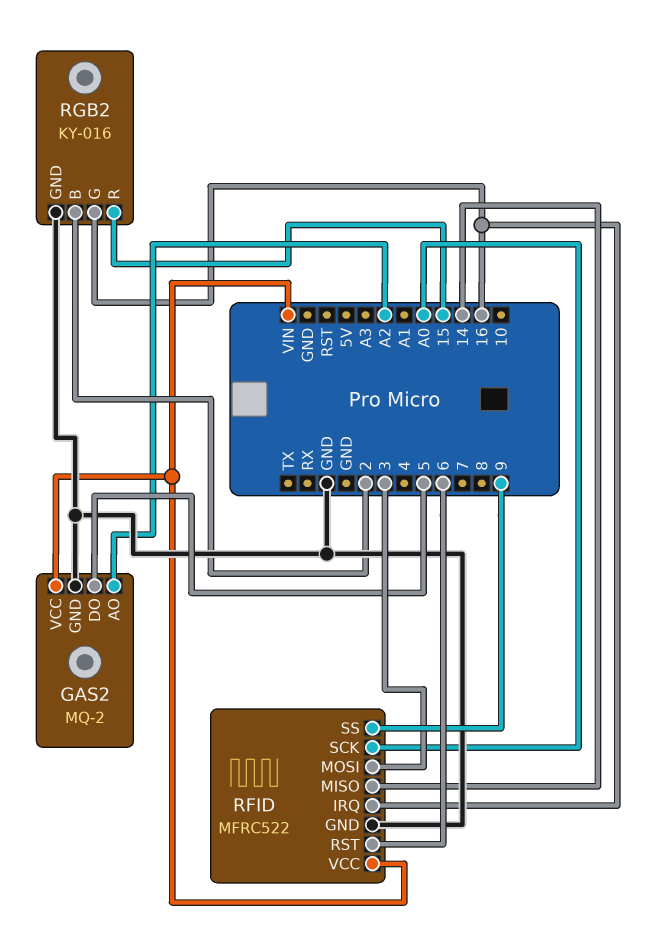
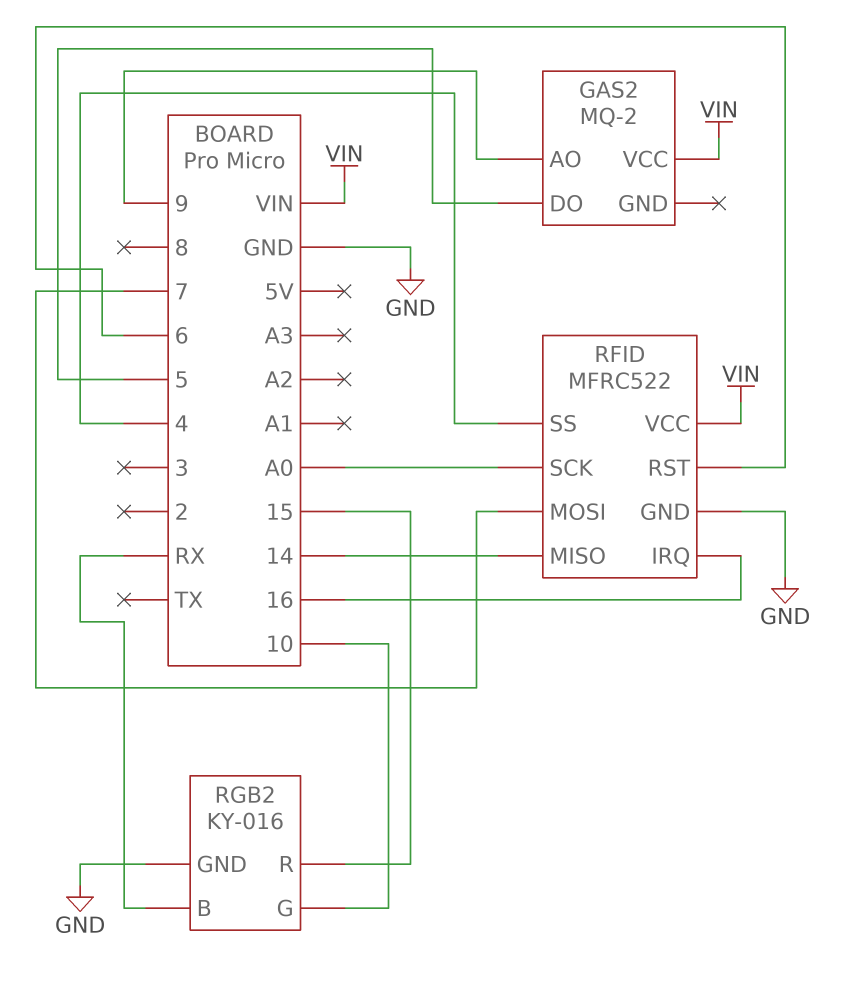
GAS2 pin AO: A2 -> 9
GAS2 pin GND: GND -> none
RFID pin MOSI: 3 -> 7
RFID pin SS: 9 -> 4
RGB2 pin B: 2 -> RX
RGB2 pin G: 16 -> 10

